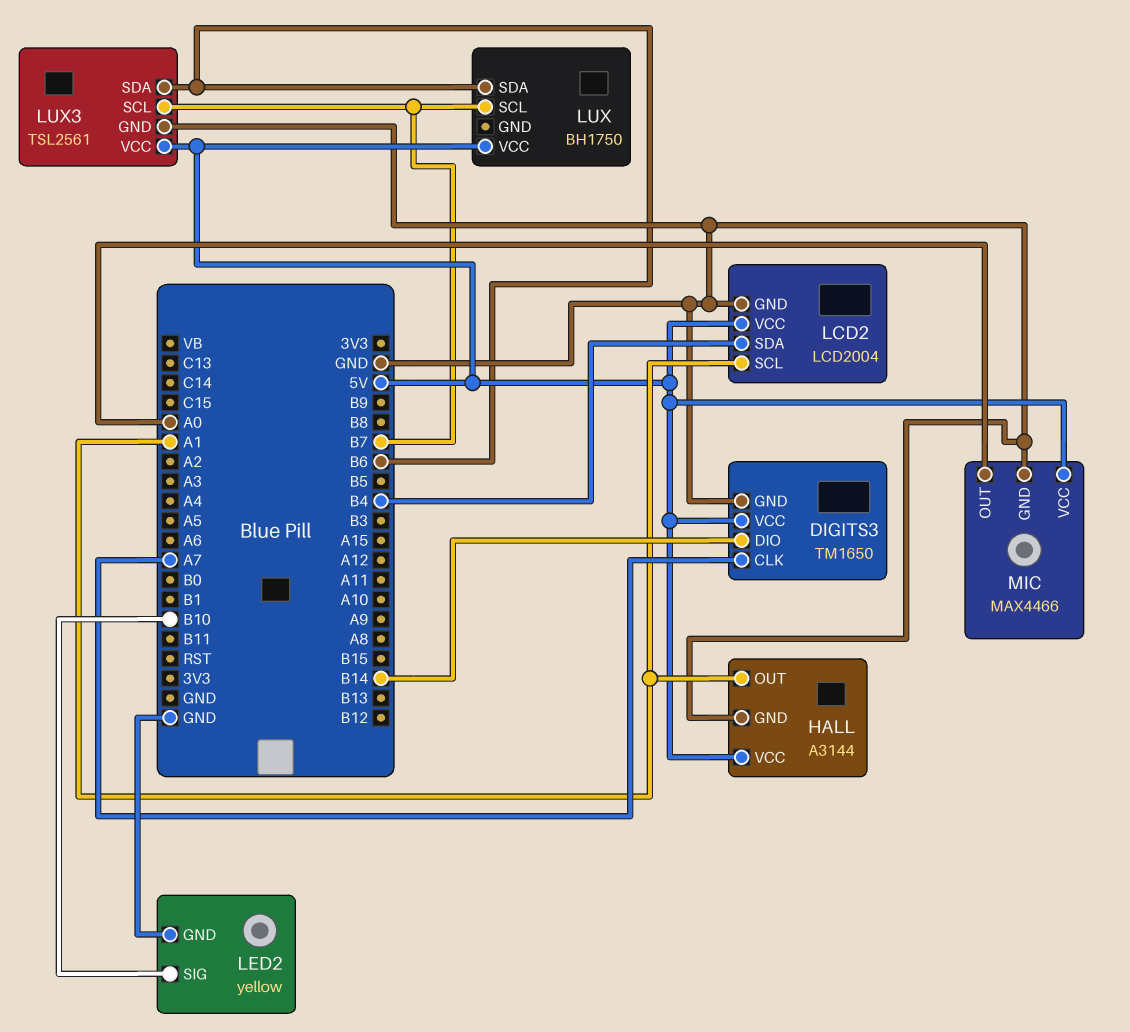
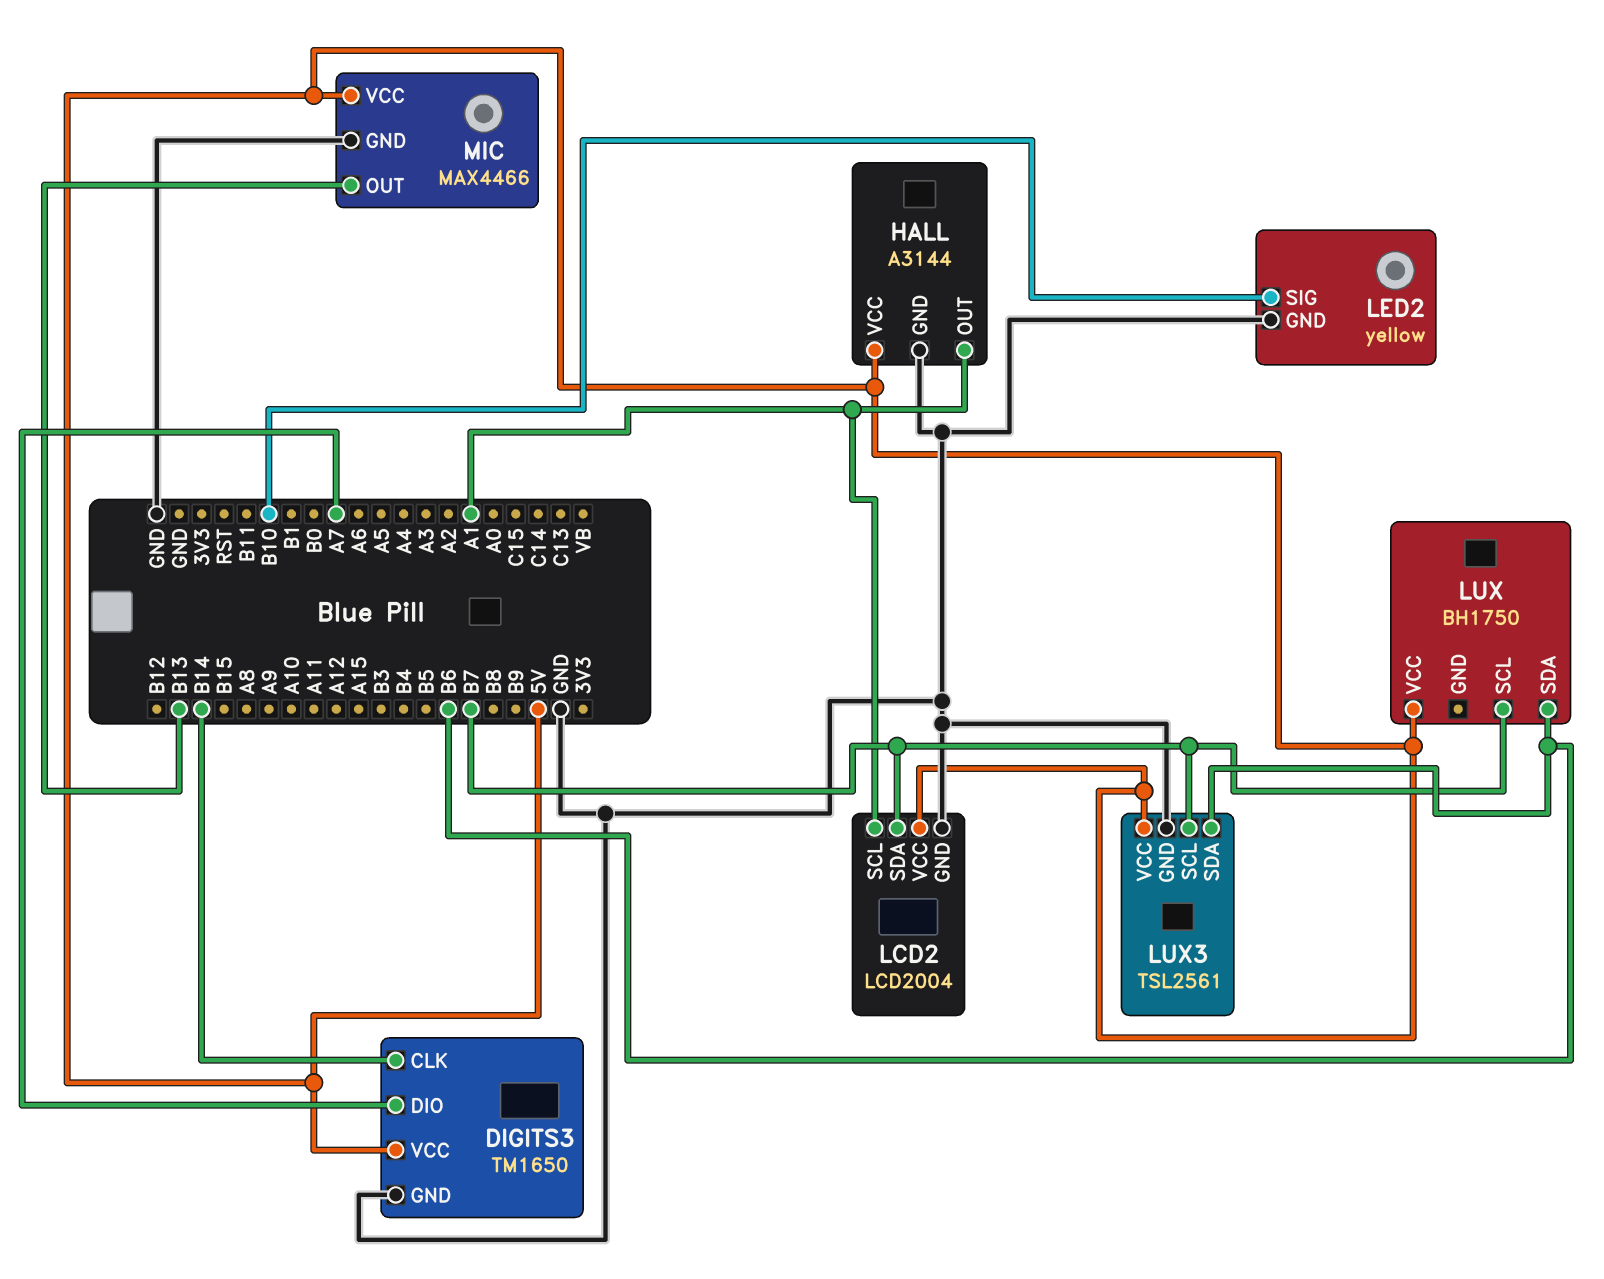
DIGITS3 pin CLK: A7 -> B14
DIGITS3 pin DIO: B14 -> A7
LCD2 pin SDA: B4 -> B7
MIC pin OUT: A0 -> B13

